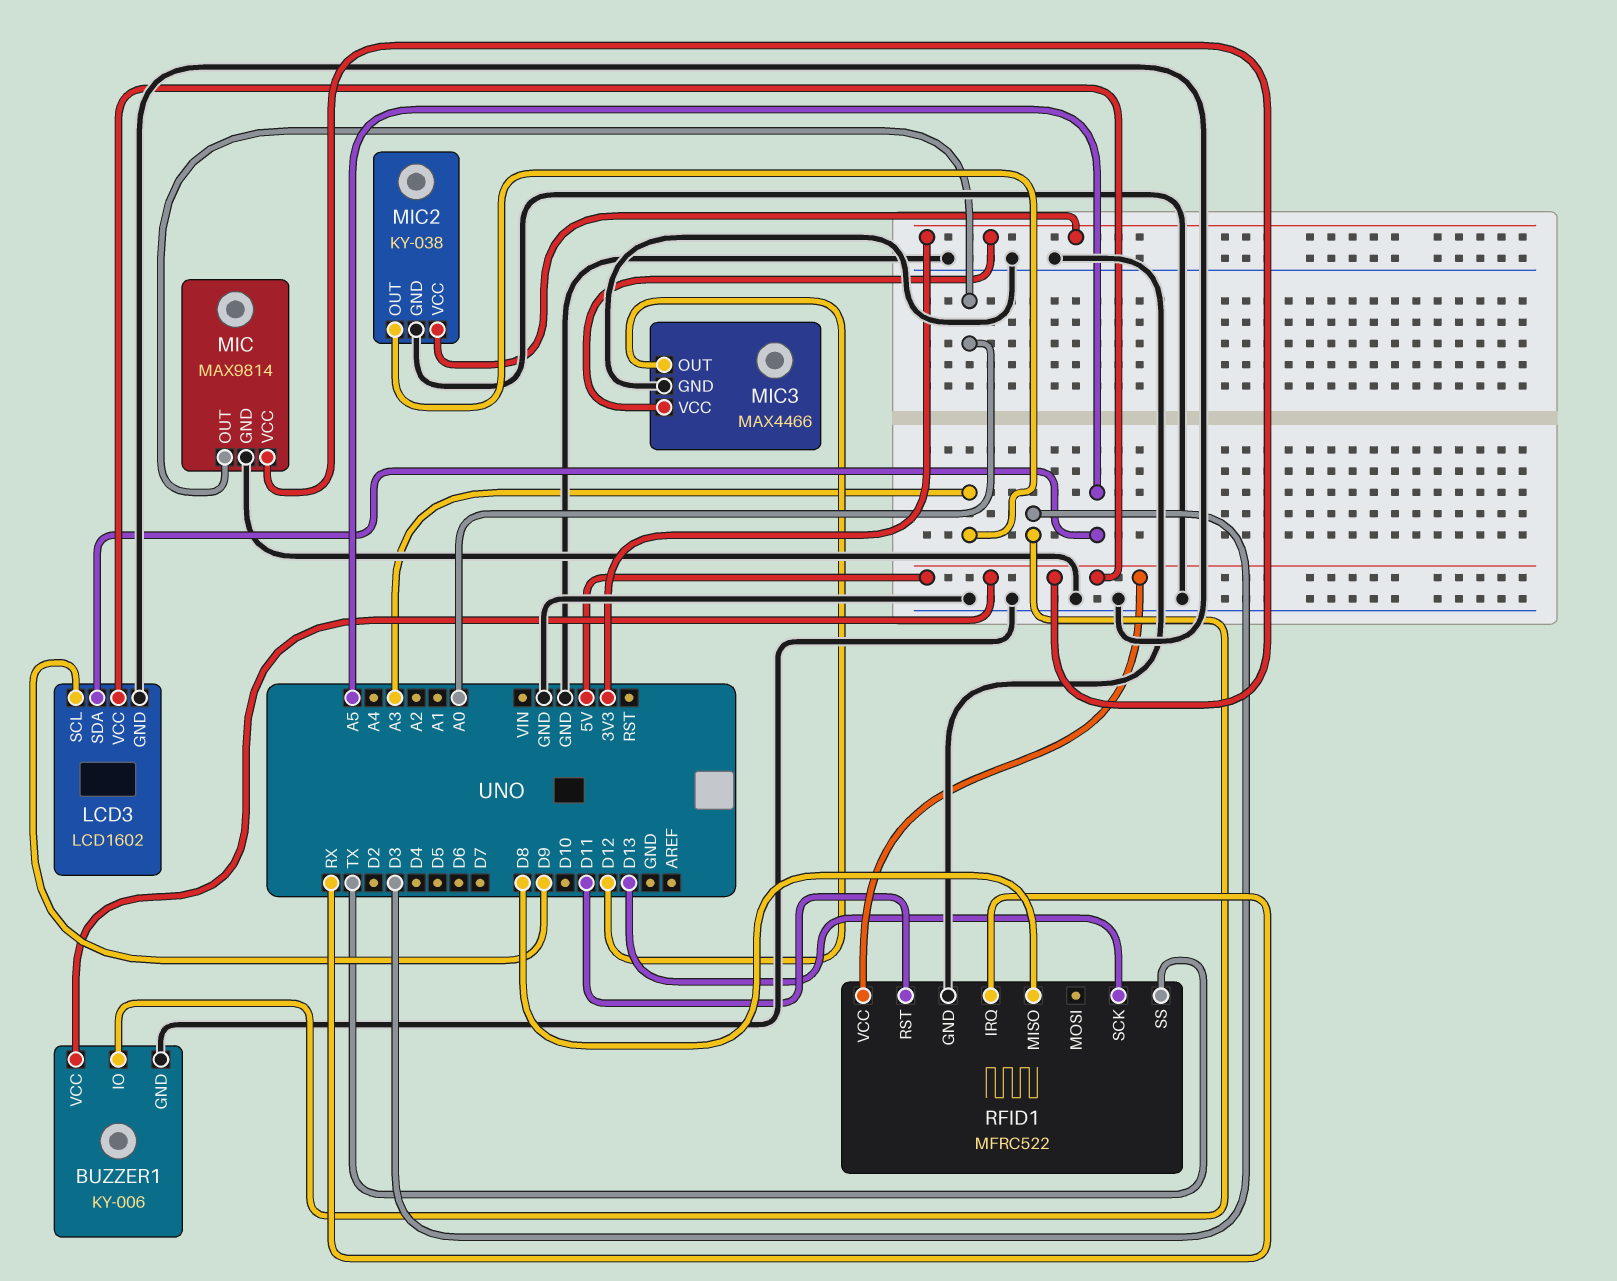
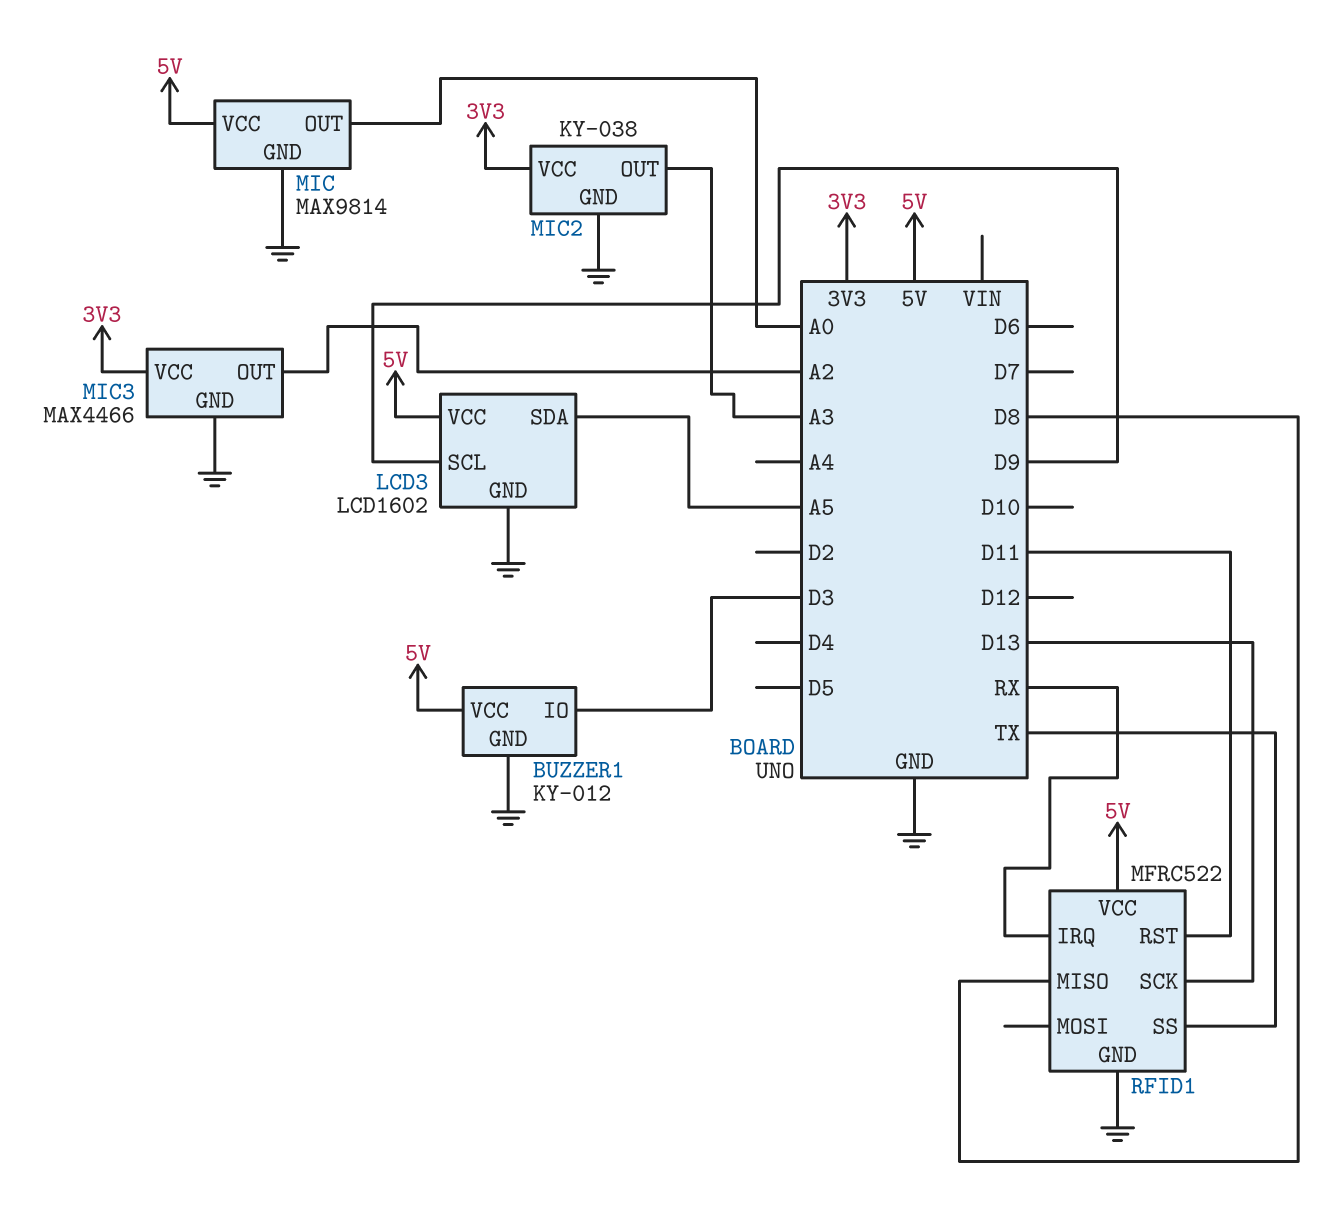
BUZZER1: KY-006 -> KY-012
MIC3 pin OUT: D12 -> A2

